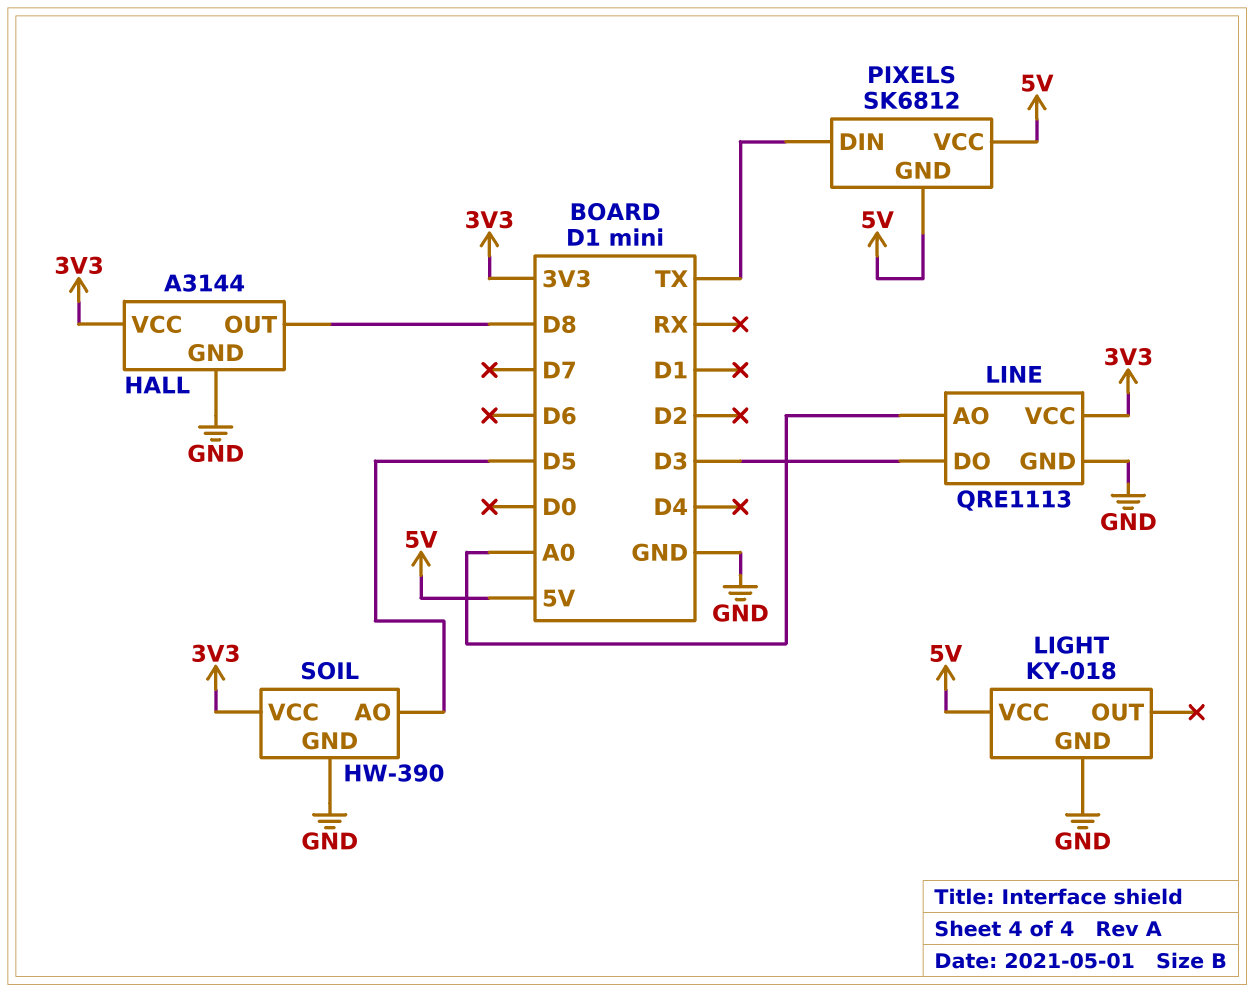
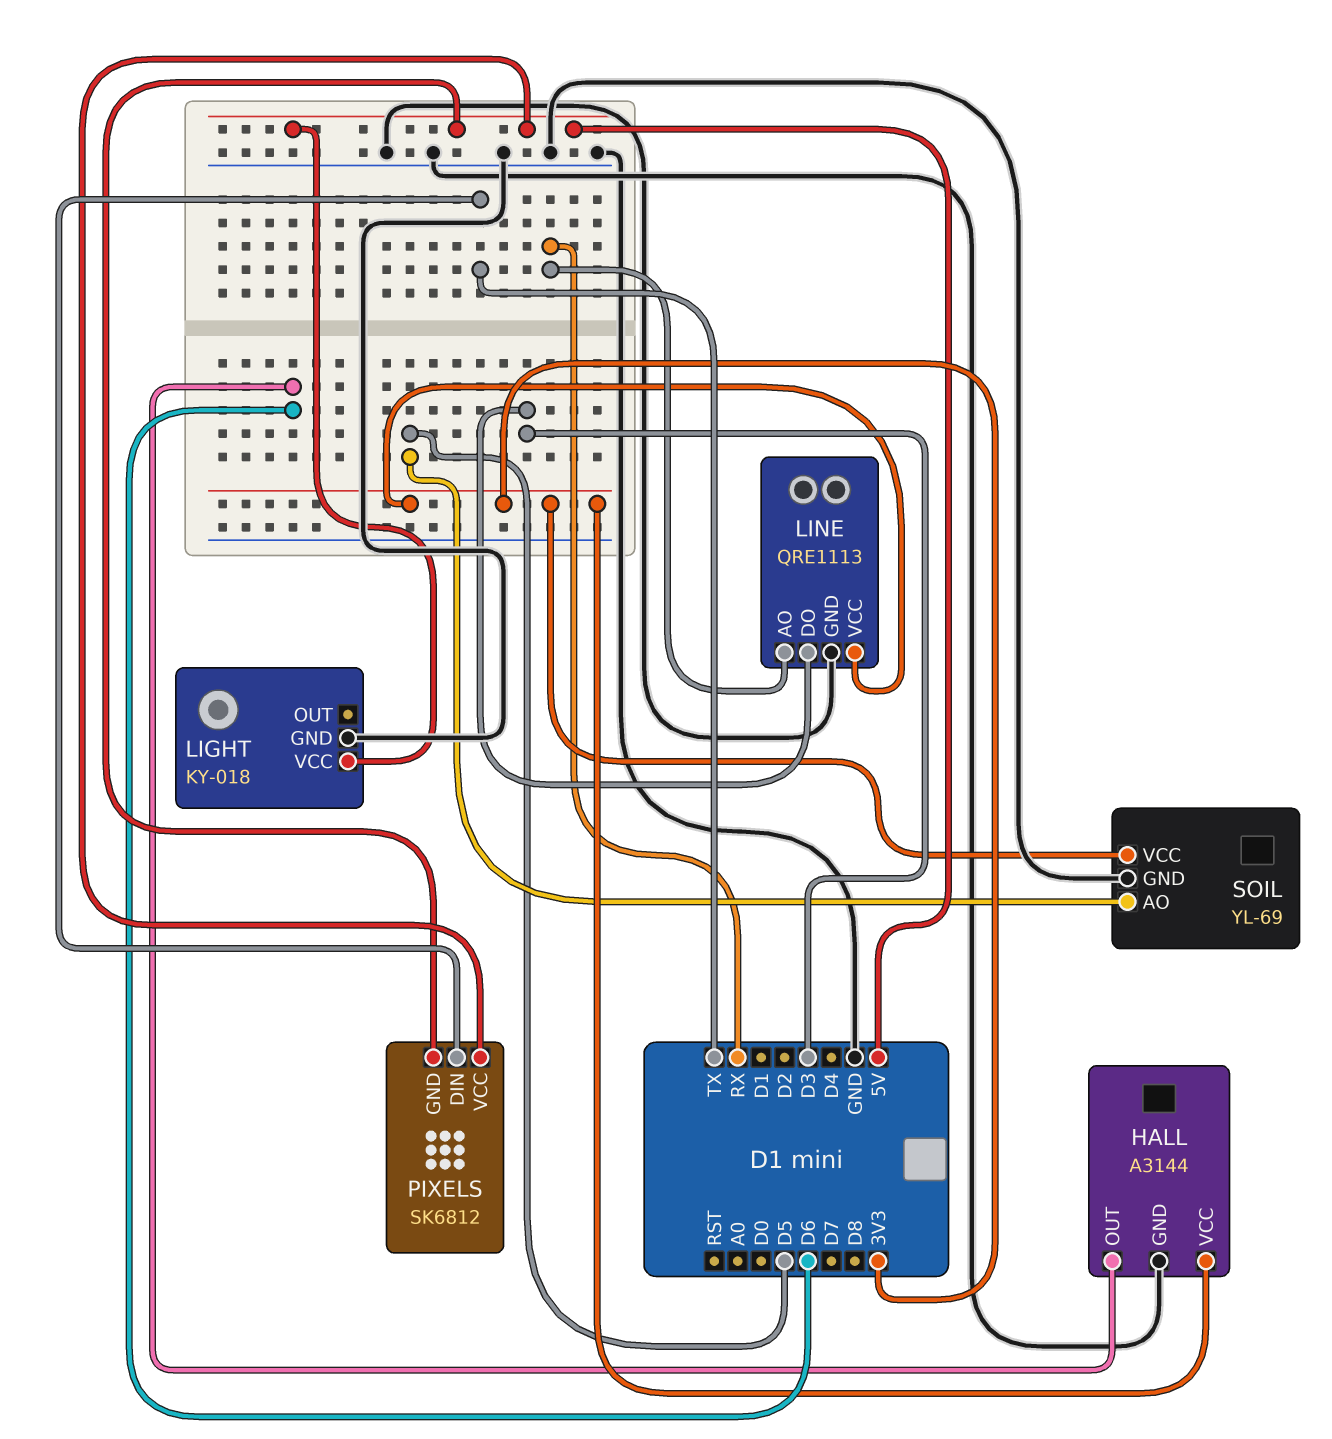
HALL pin OUT: D8 -> D6
LINE pin AO: A0 -> RX
SOIL: HW-390 -> YL-69

